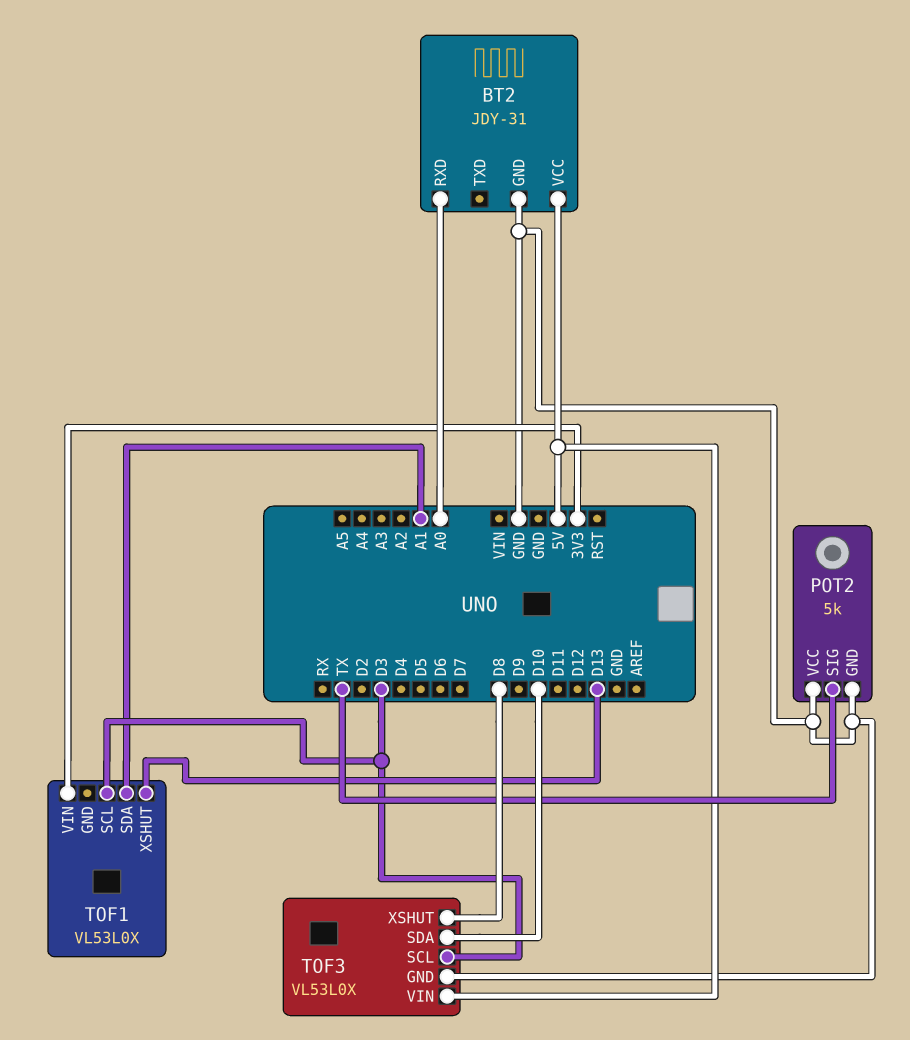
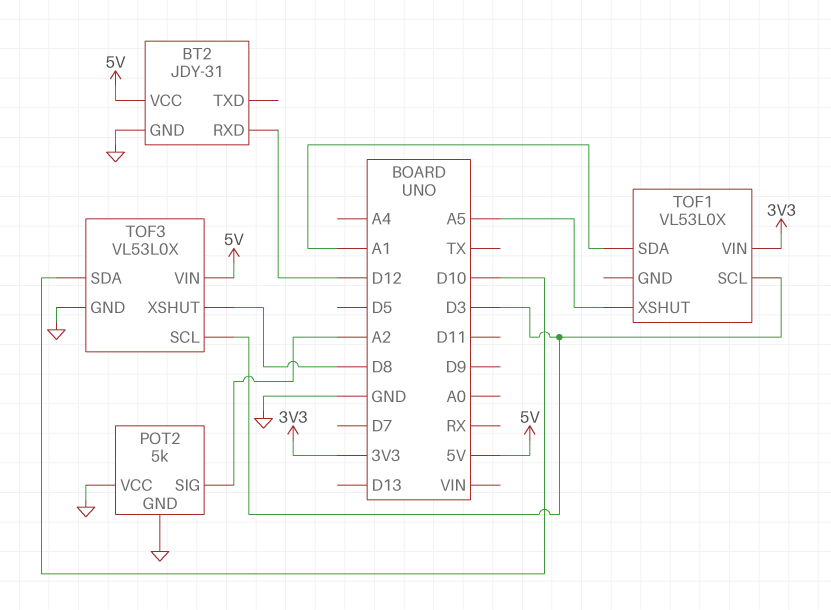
BT2 pin RXD: A0 -> D12
POT2 pin SIG: TX -> A2
TOF1 pin XSHUT: D13 -> A5

